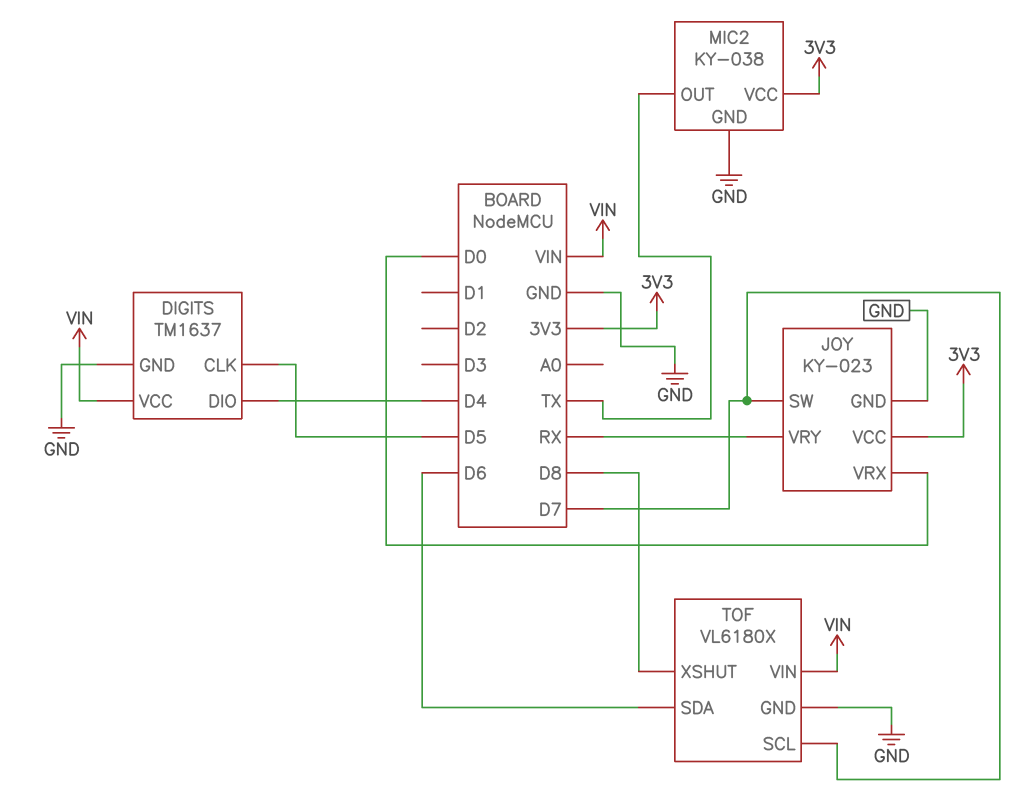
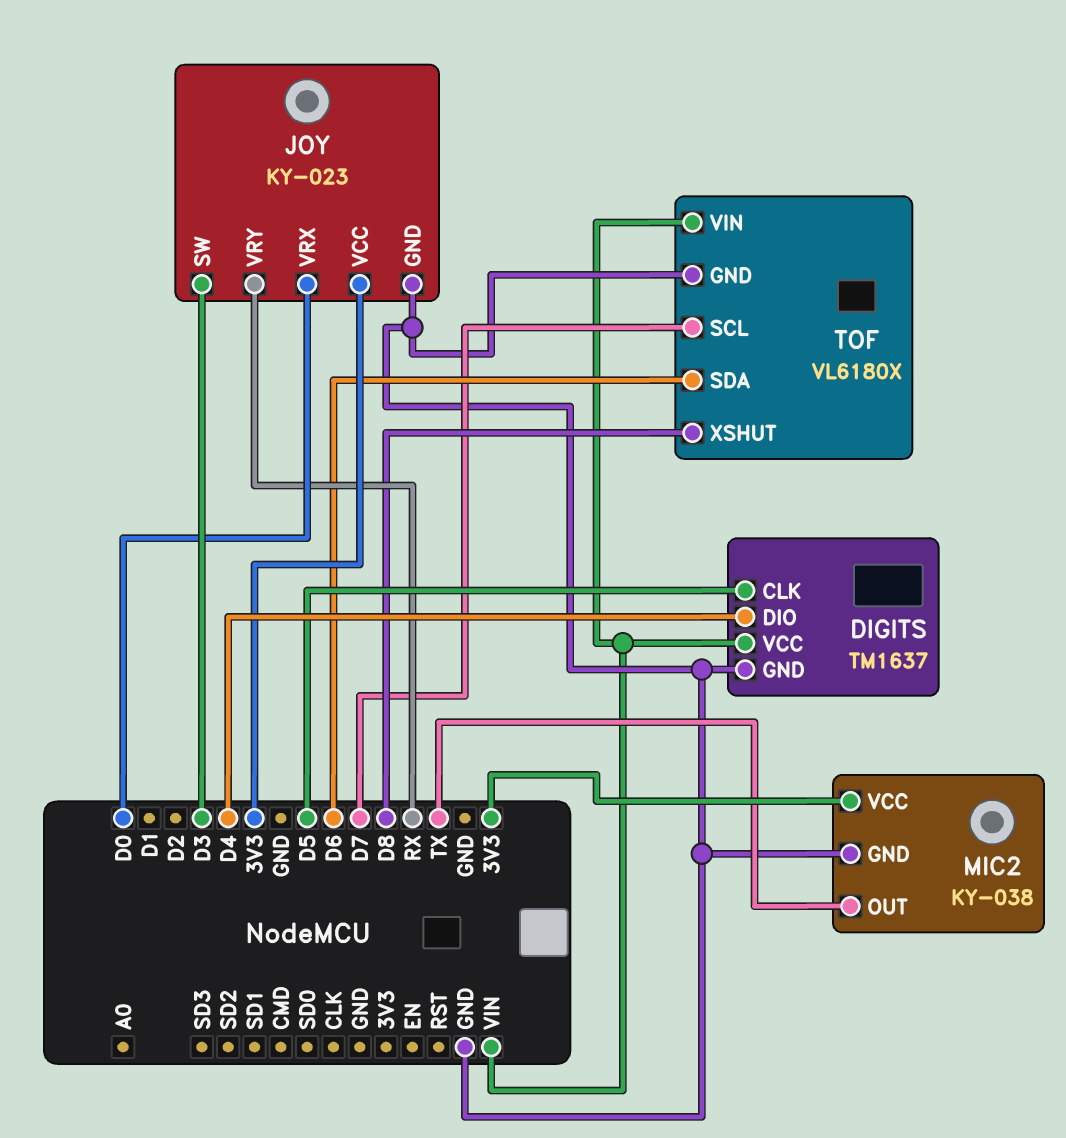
JOY pin SW: D7 -> D3

